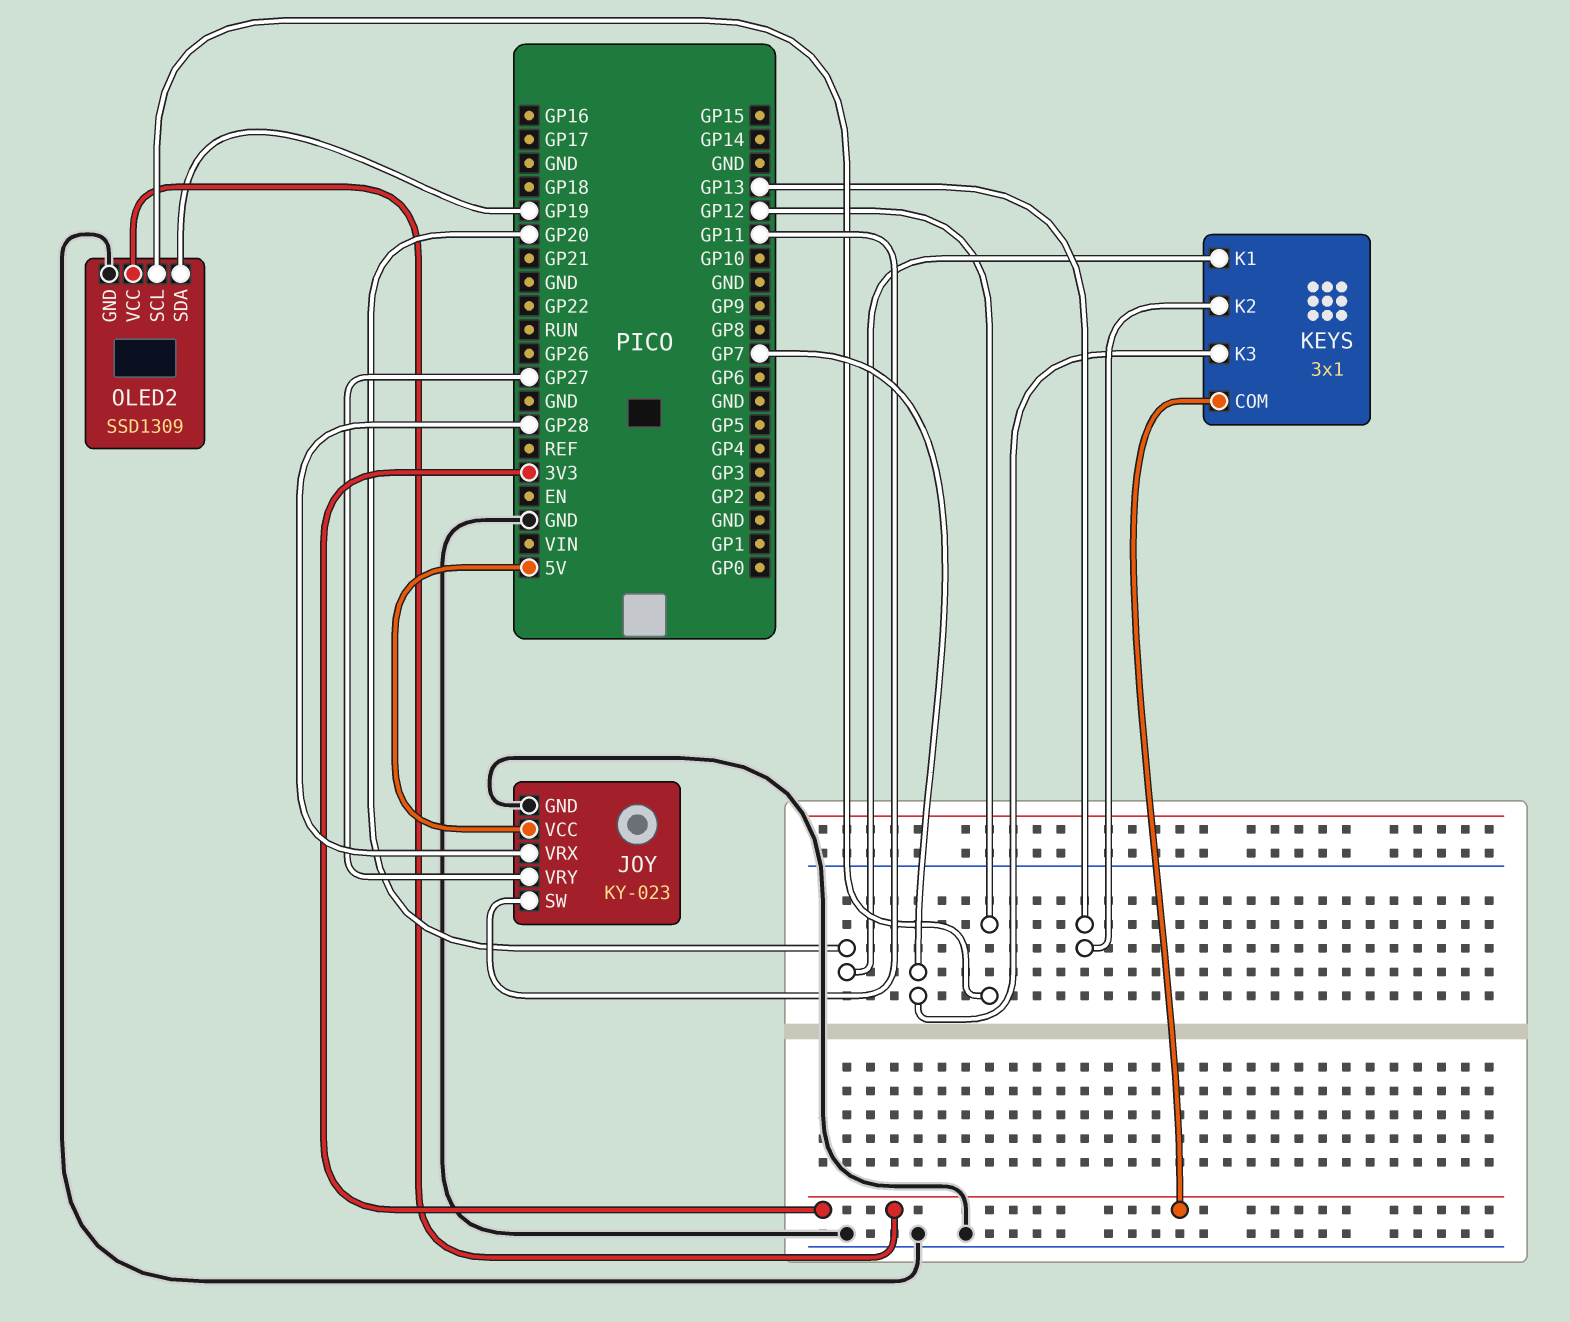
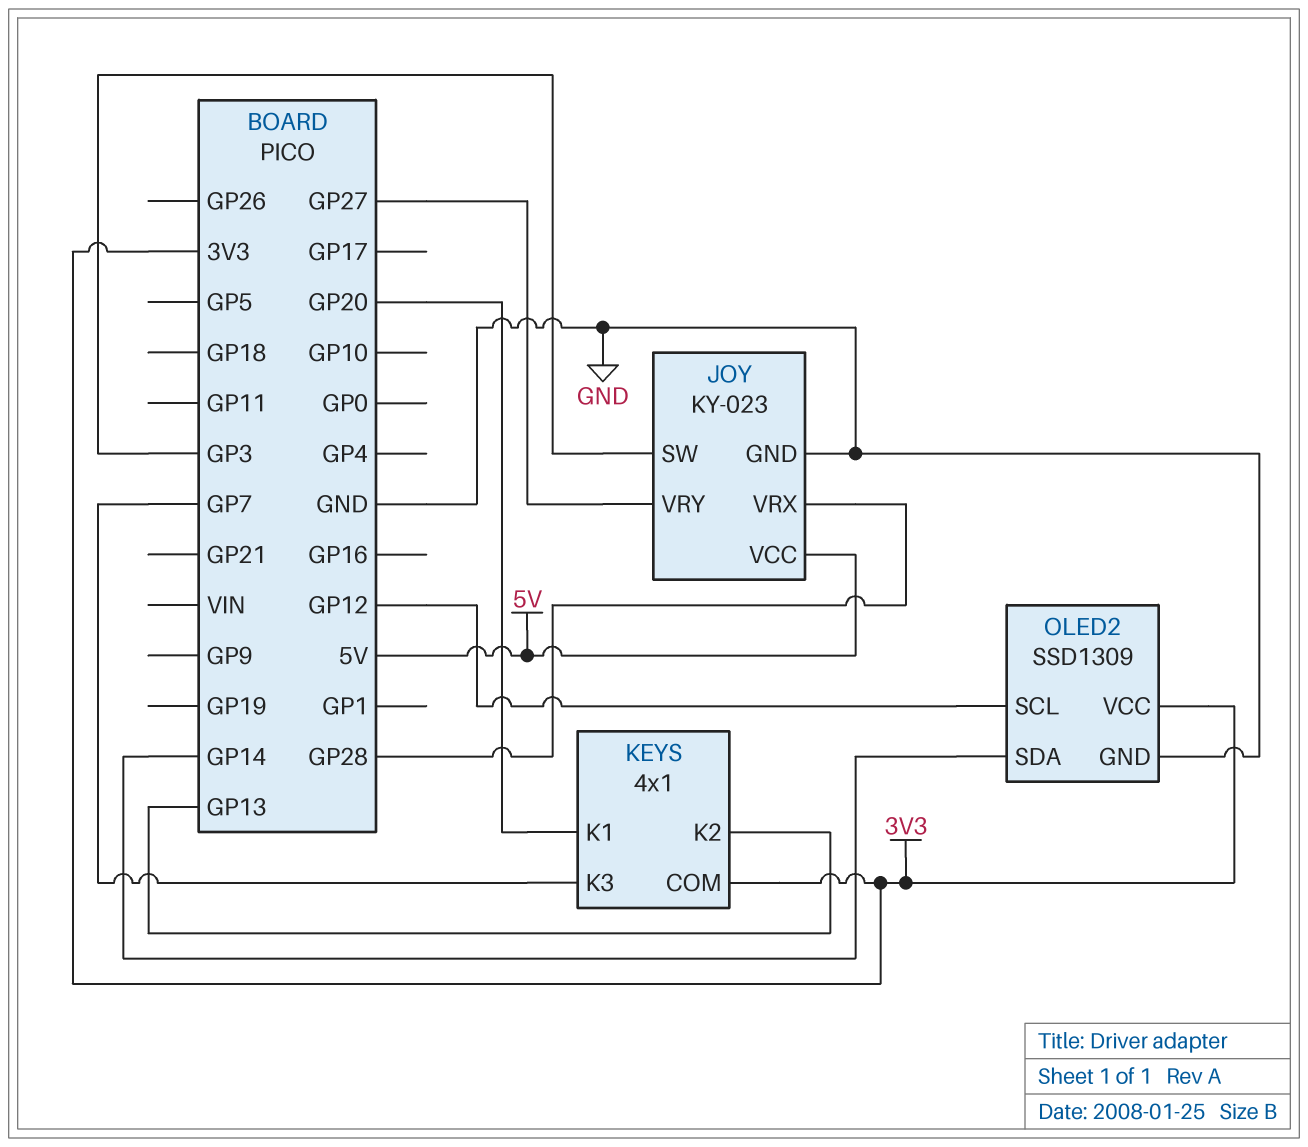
JOY pin SW: GP11 -> GP3
KEYS: 3x1 -> 4x1
OLED2 pin SDA: GP19 -> GP14

